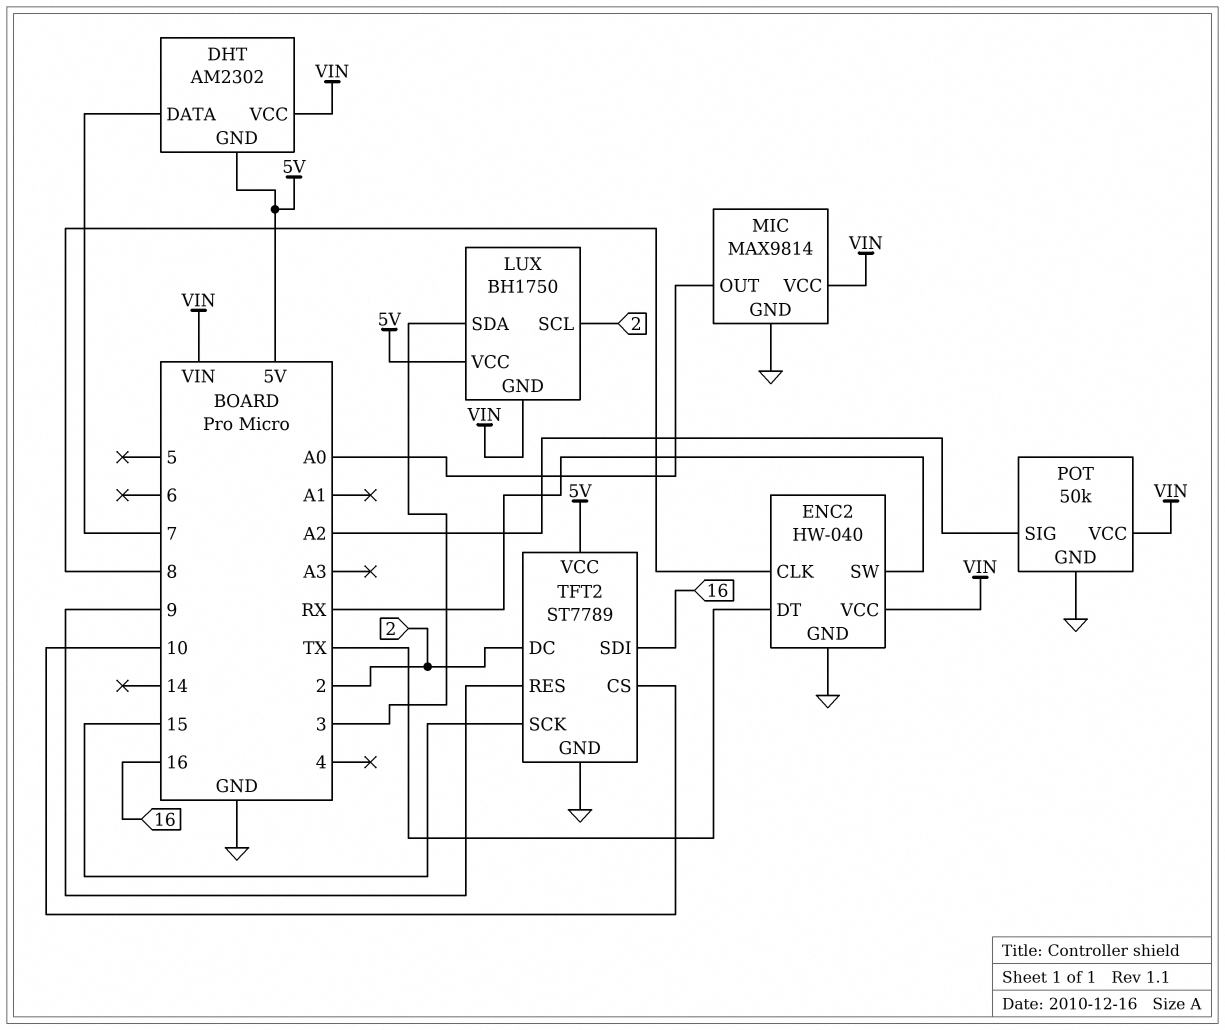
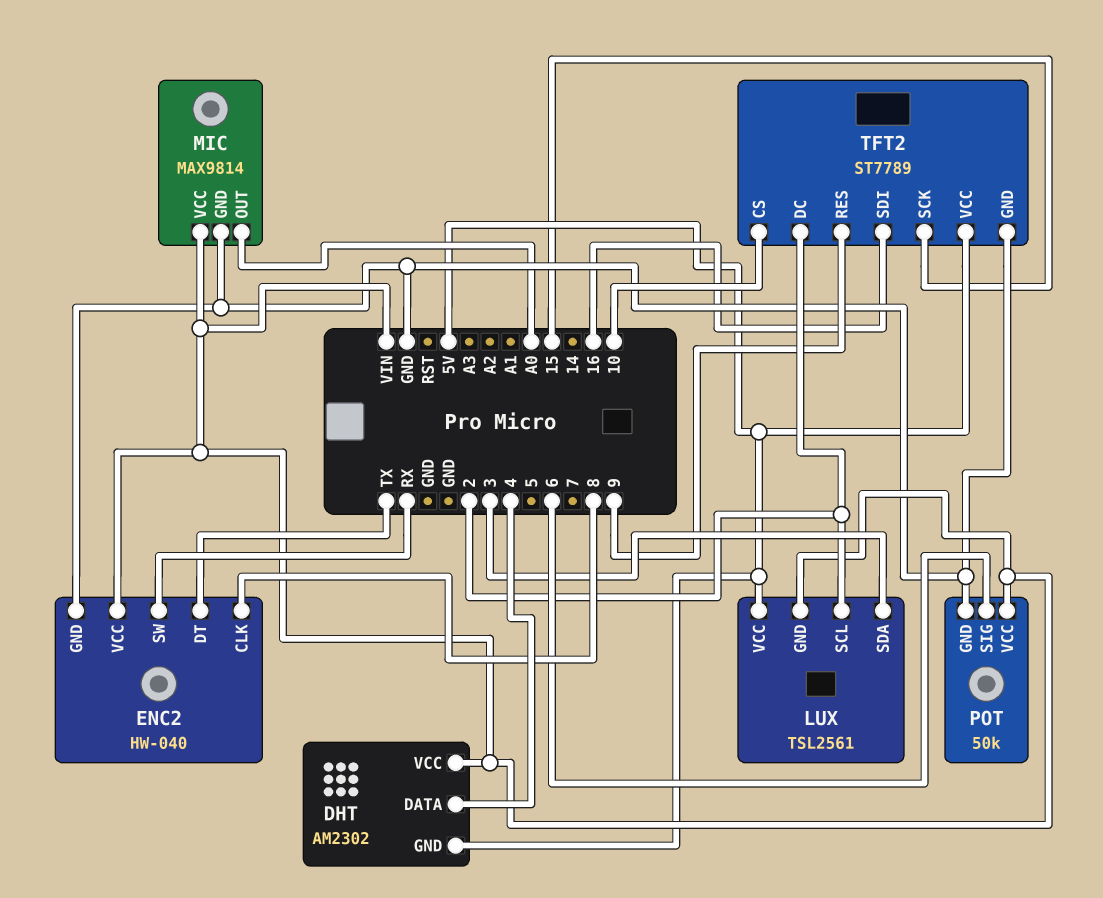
DHT pin DATA: 7 -> 4
LUX: BH1750 -> TSL2561
POT pin SIG: A2 -> 6

